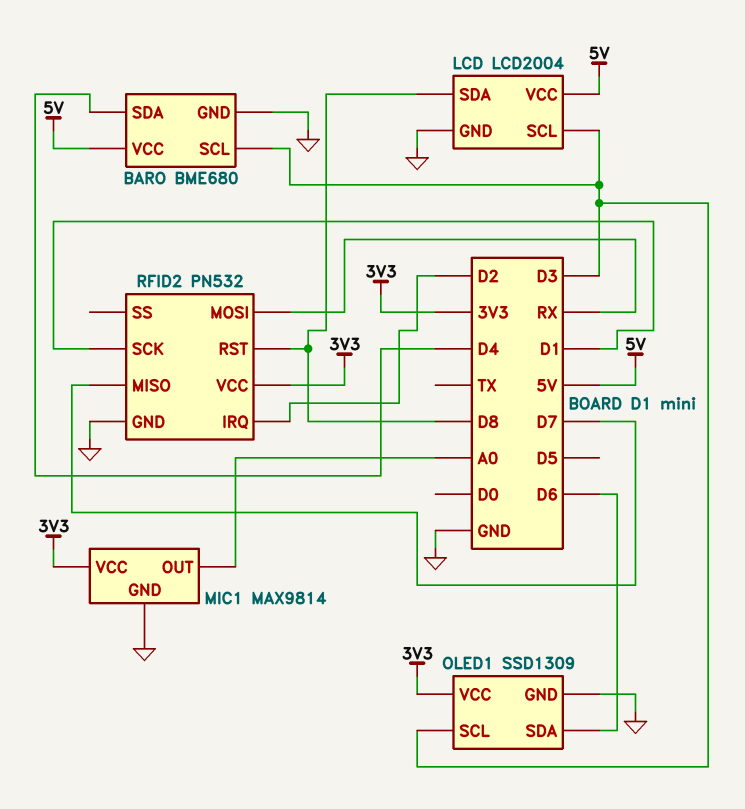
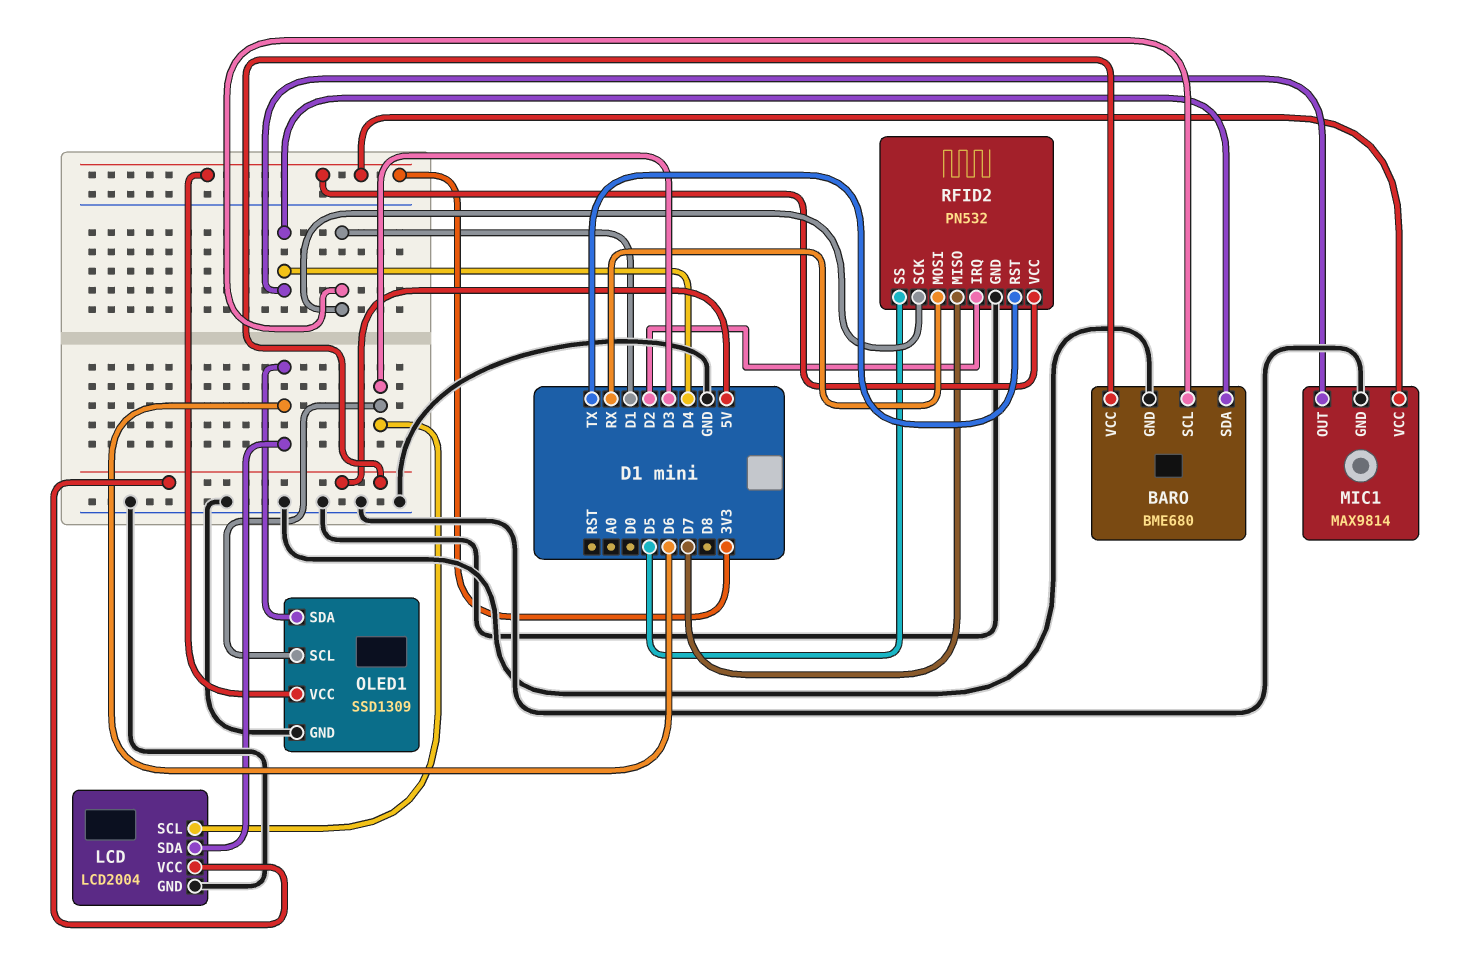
BARO pin SCL: D3 -> D1
LCD pin SDA: D8 -> D6
MIC1 pin OUT: A0 -> D4
RFID2 pin RST: D8 -> TX
RFID2 pin SS: none -> D5

